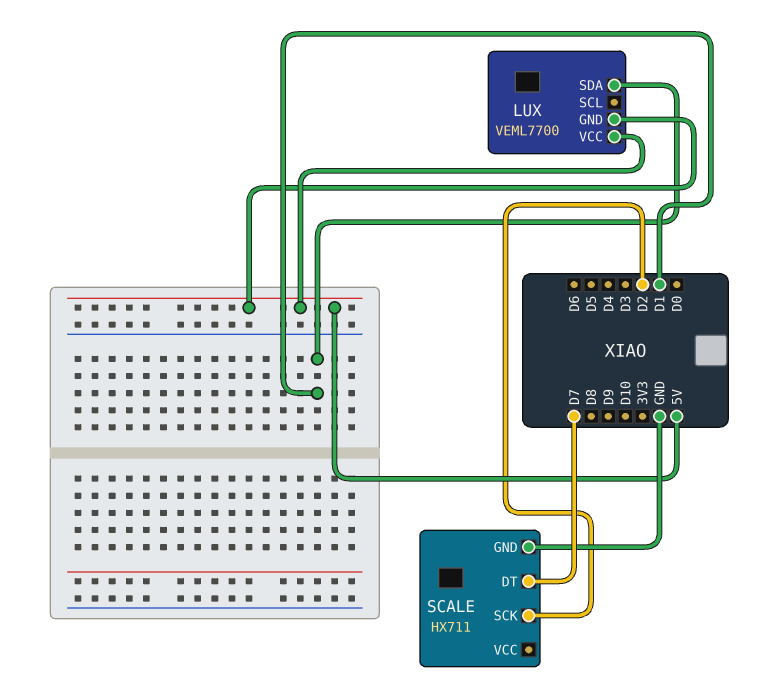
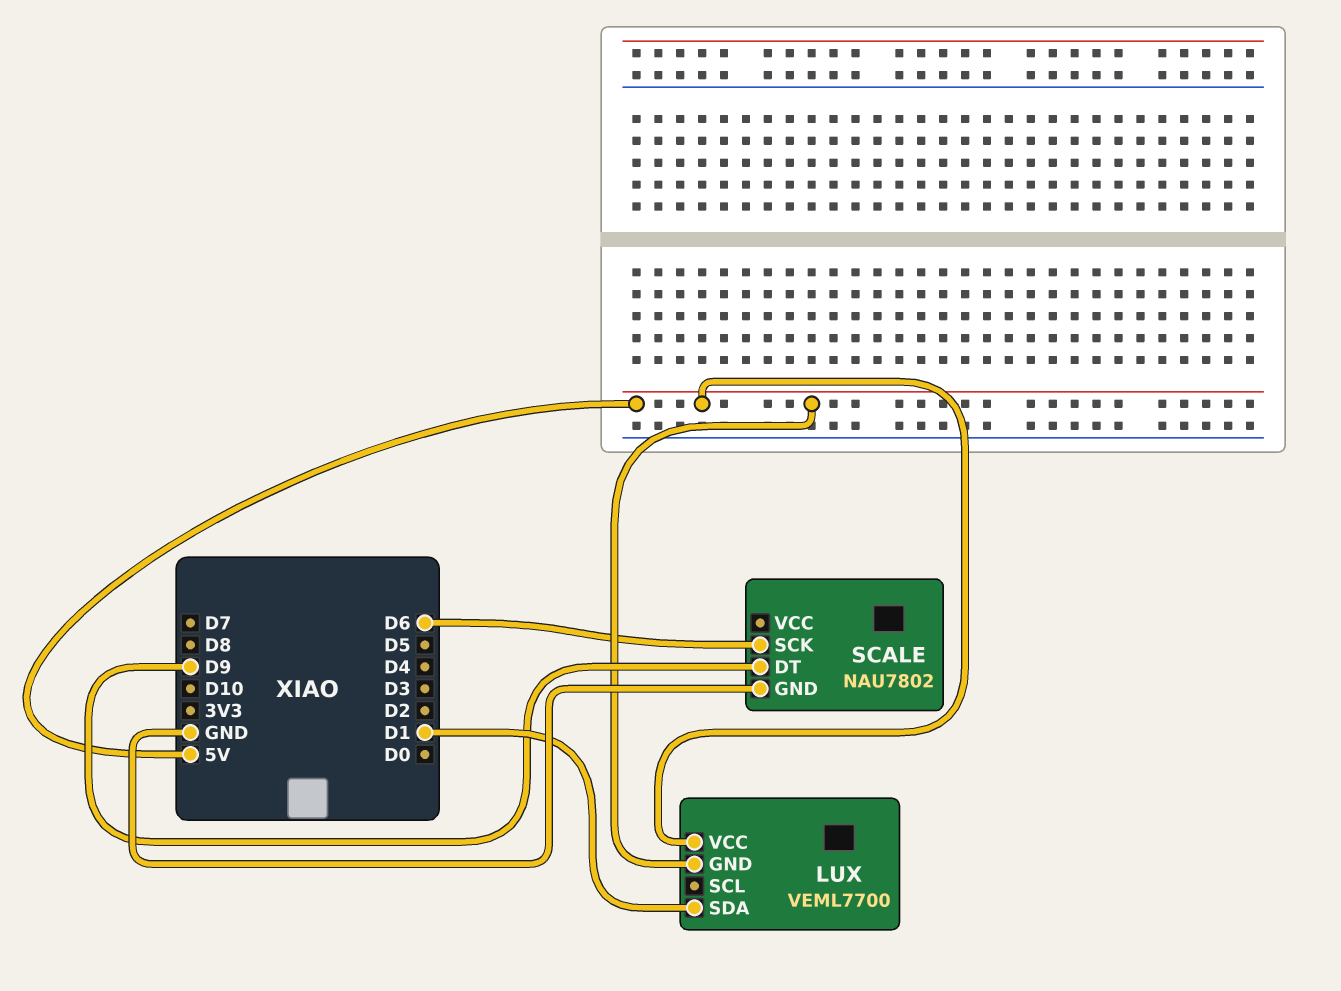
SCALE: HX711 -> NAU7802
SCALE pin DT: D7 -> D9
SCALE pin SCK: D2 -> D6

